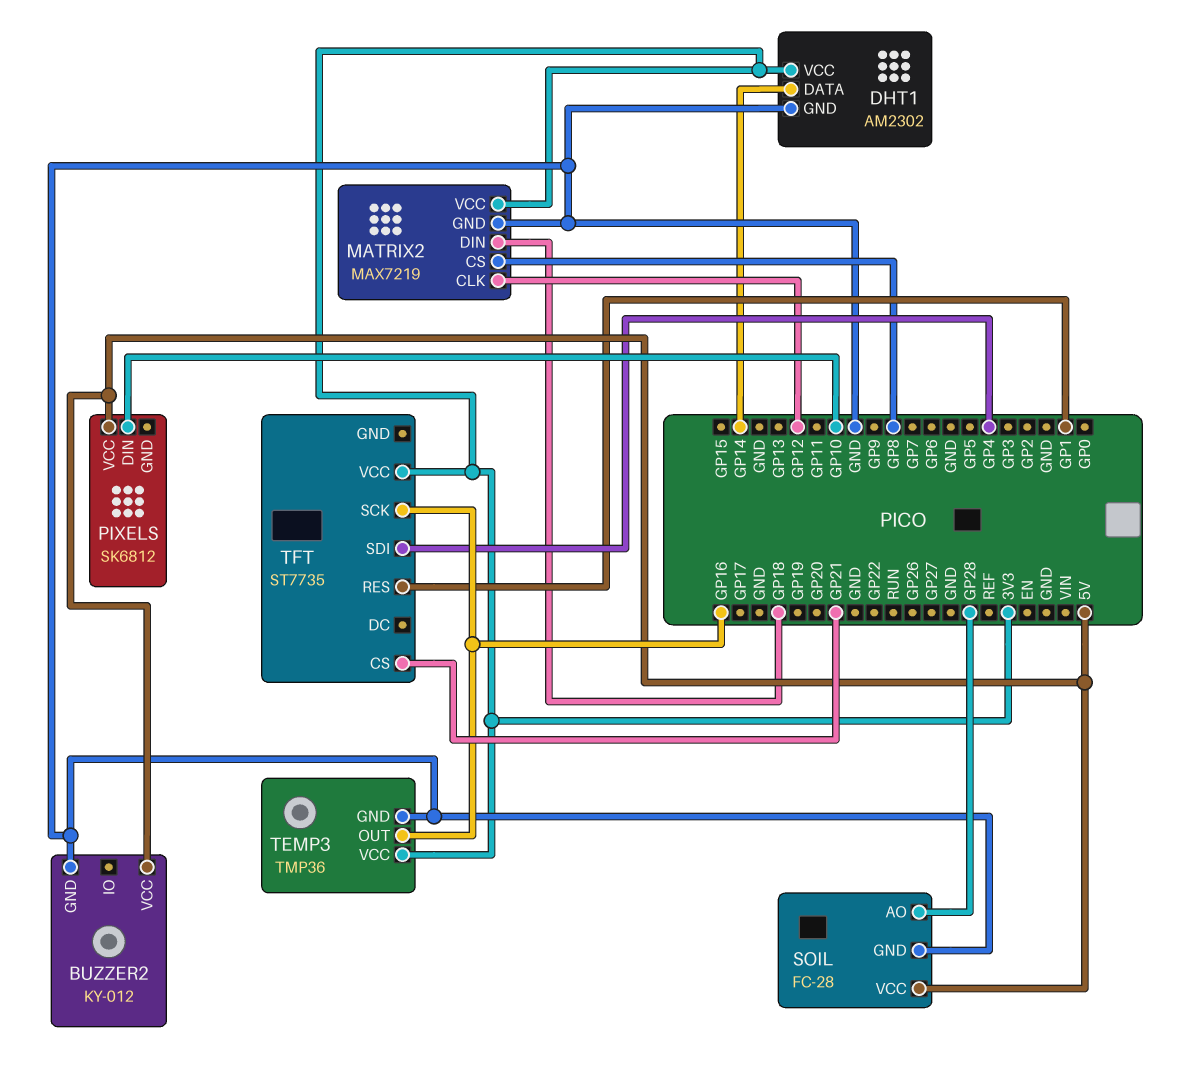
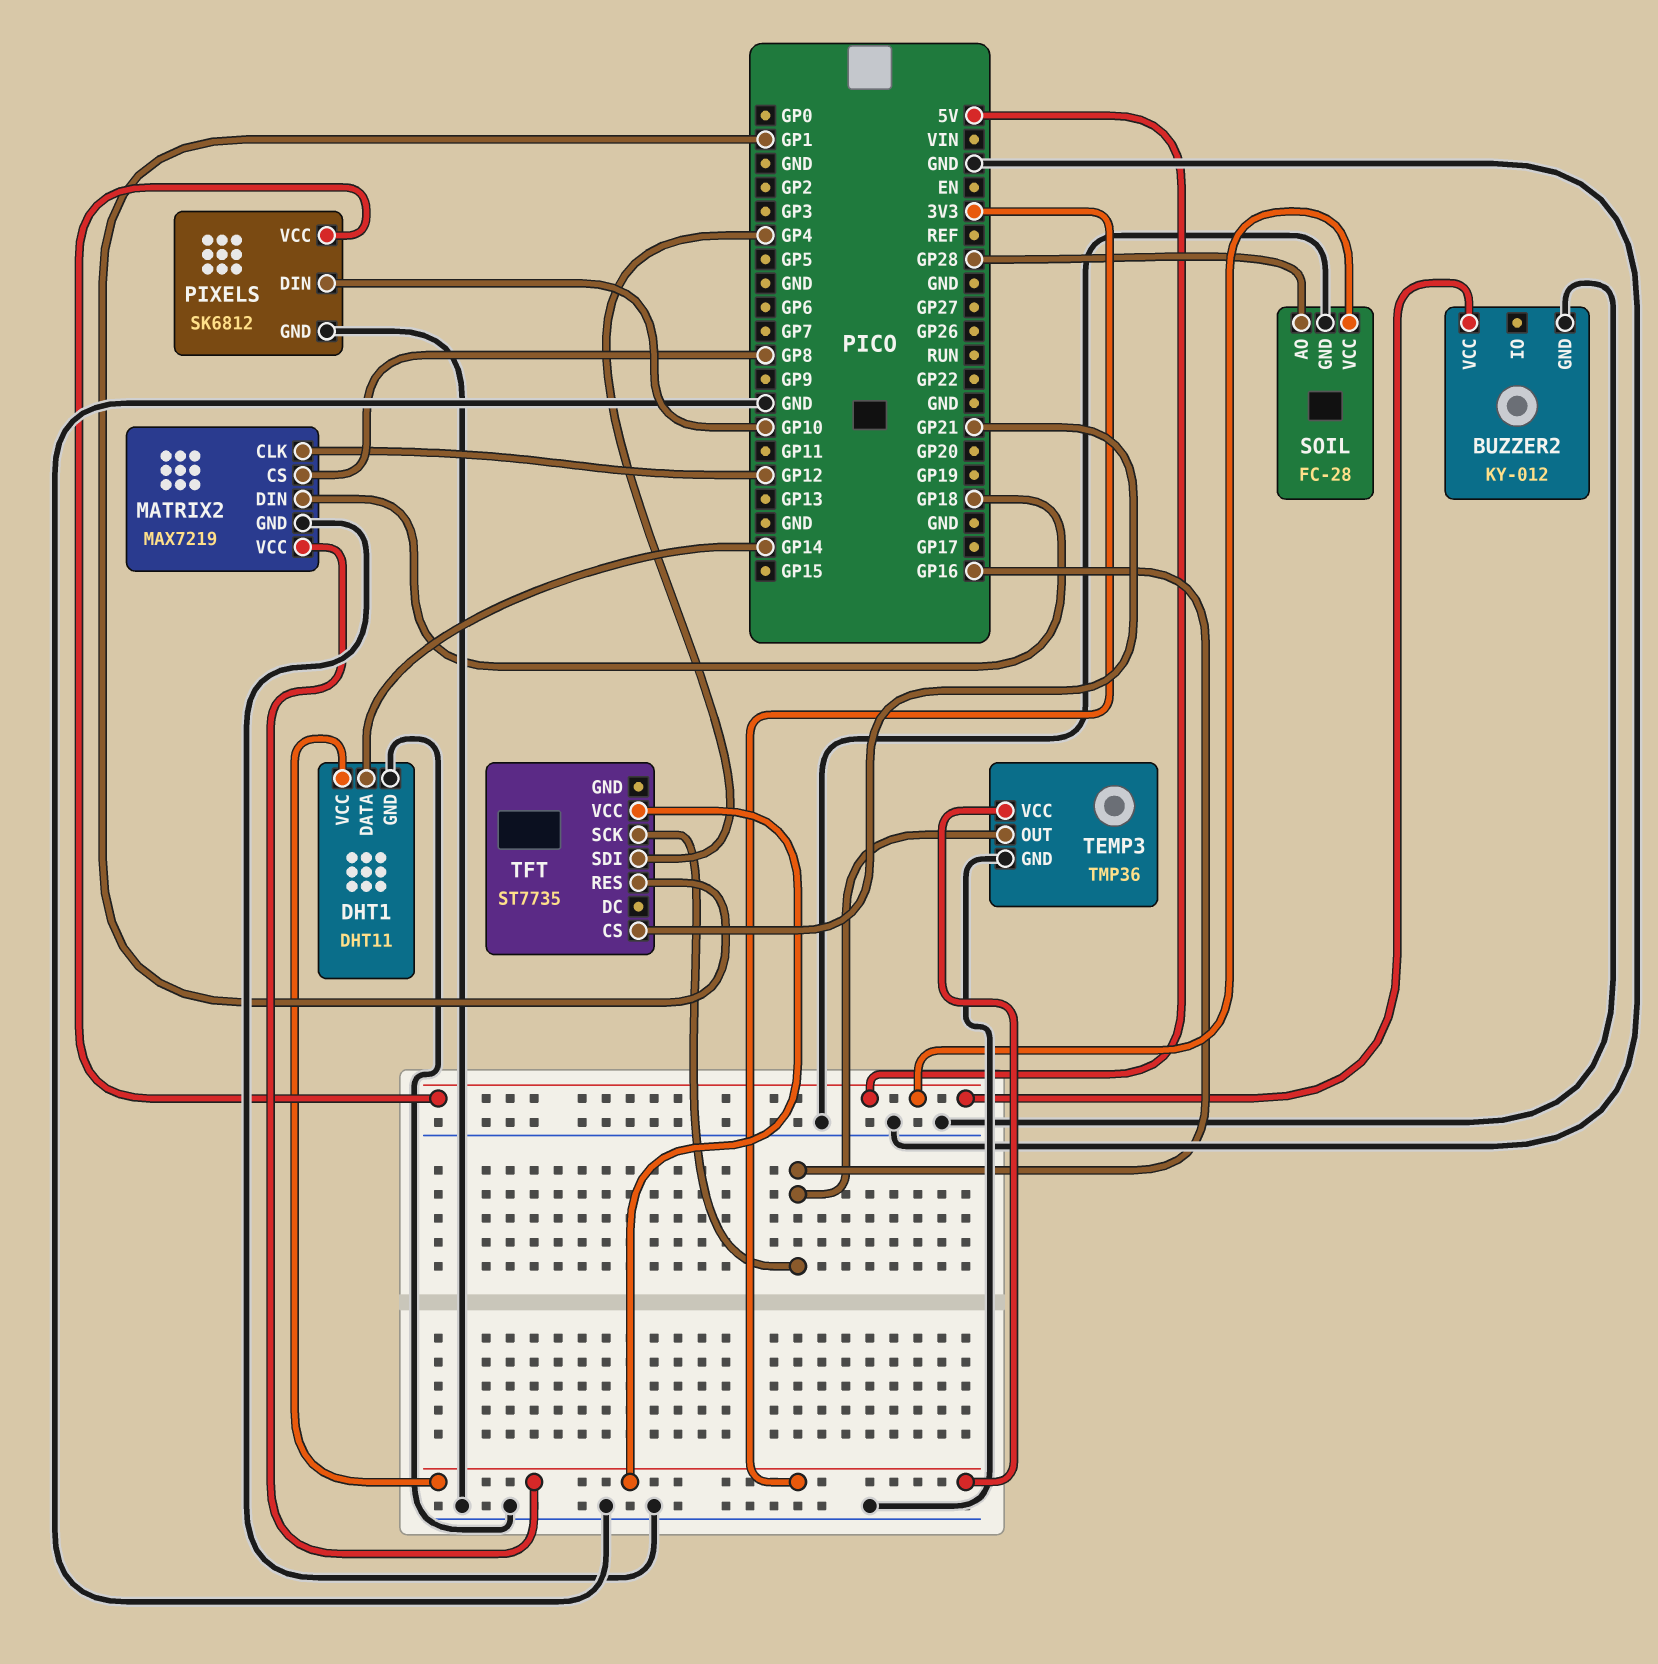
DHT1: AM2302 -> DHT11
PIXELS pin GND: none -> GND

